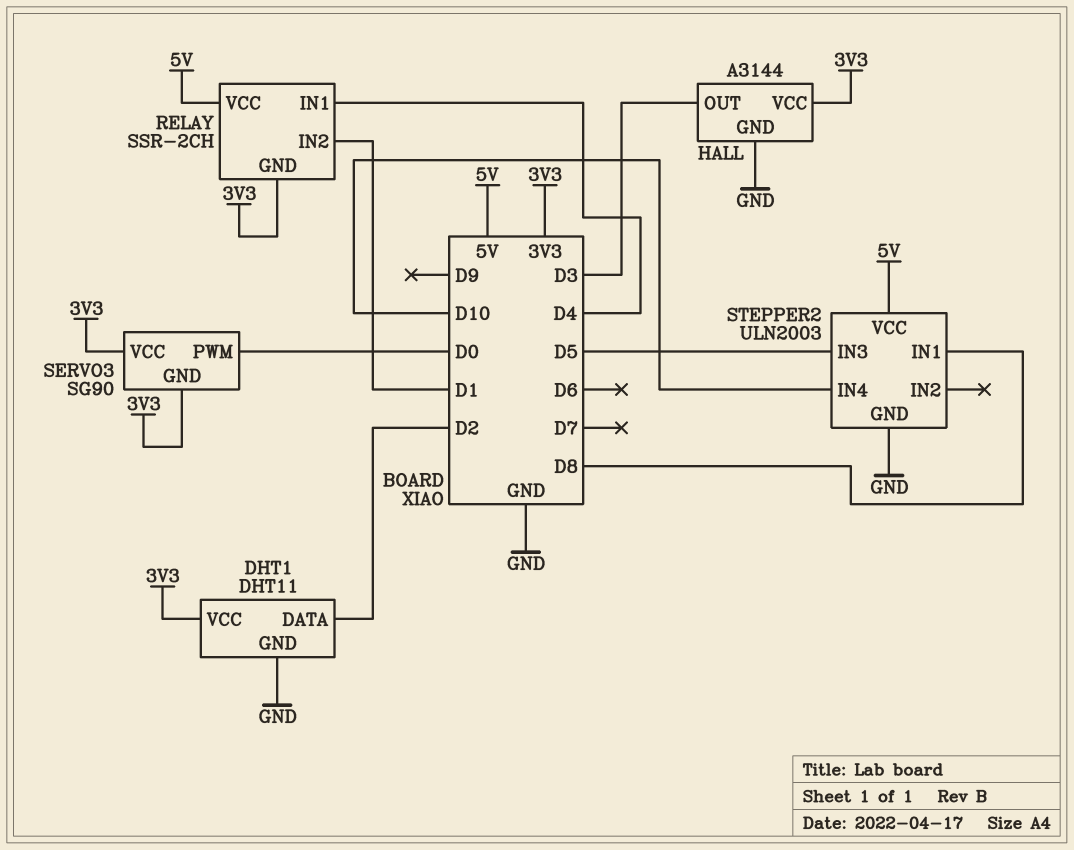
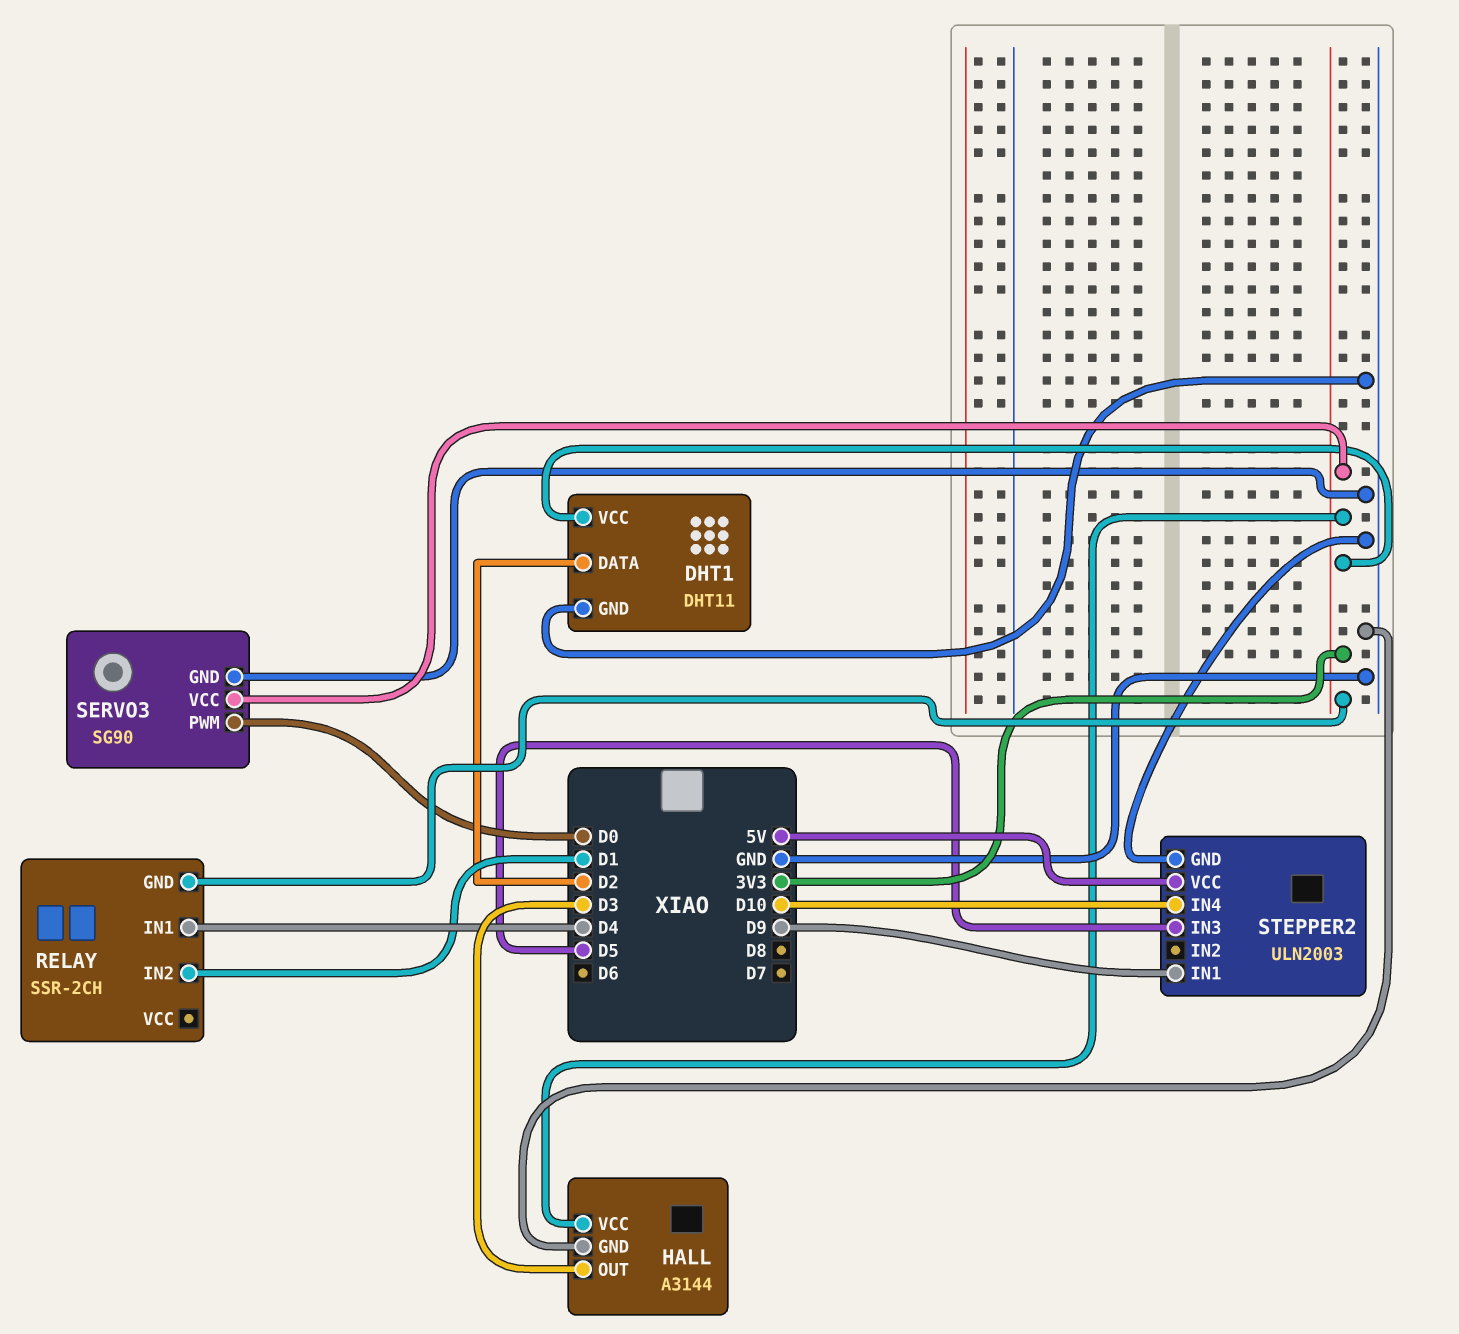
RELAY pin VCC: 5V -> none
SERVO3 pin GND: 3V3 -> GND
STEPPER2 pin IN1: D8 -> D9

